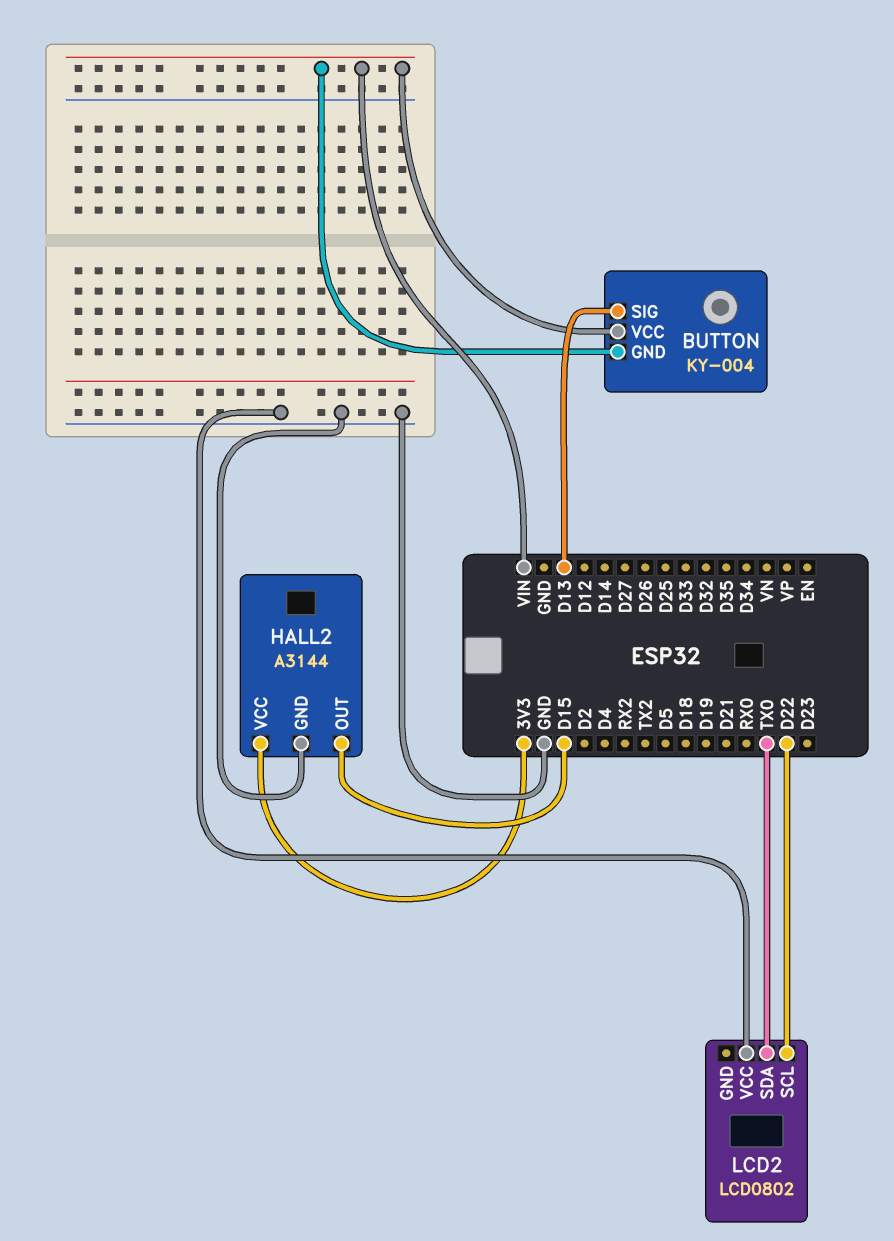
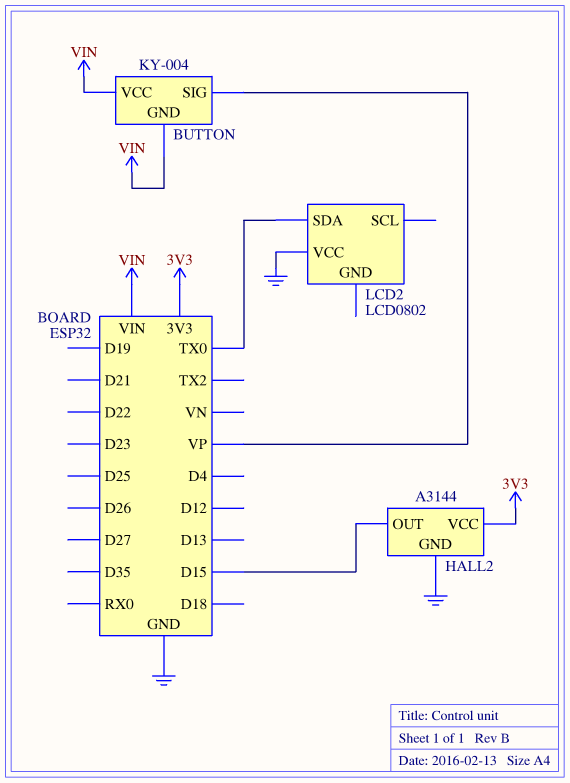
BUTTON pin SIG: D13 -> VP
LCD2 pin SCL: D22 -> none

